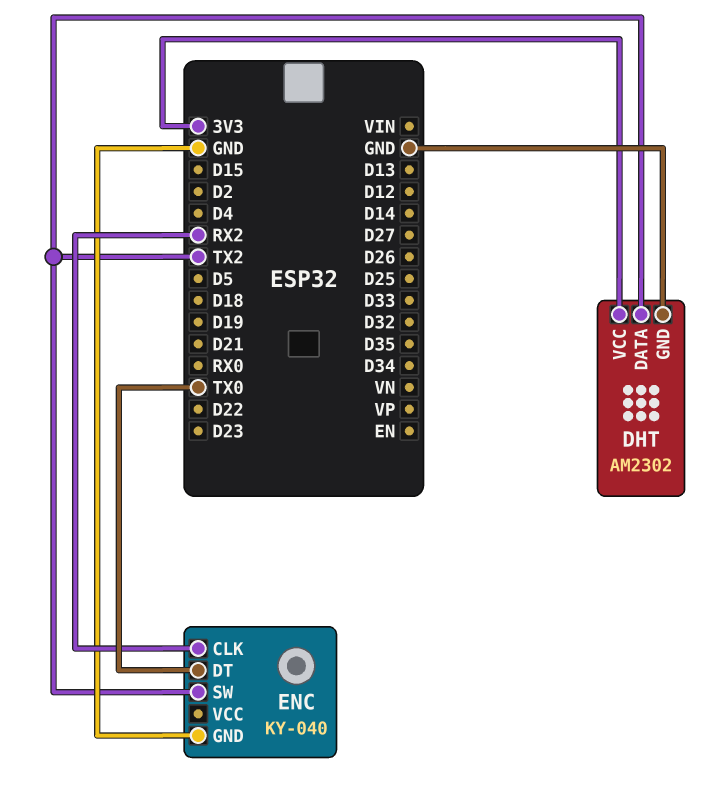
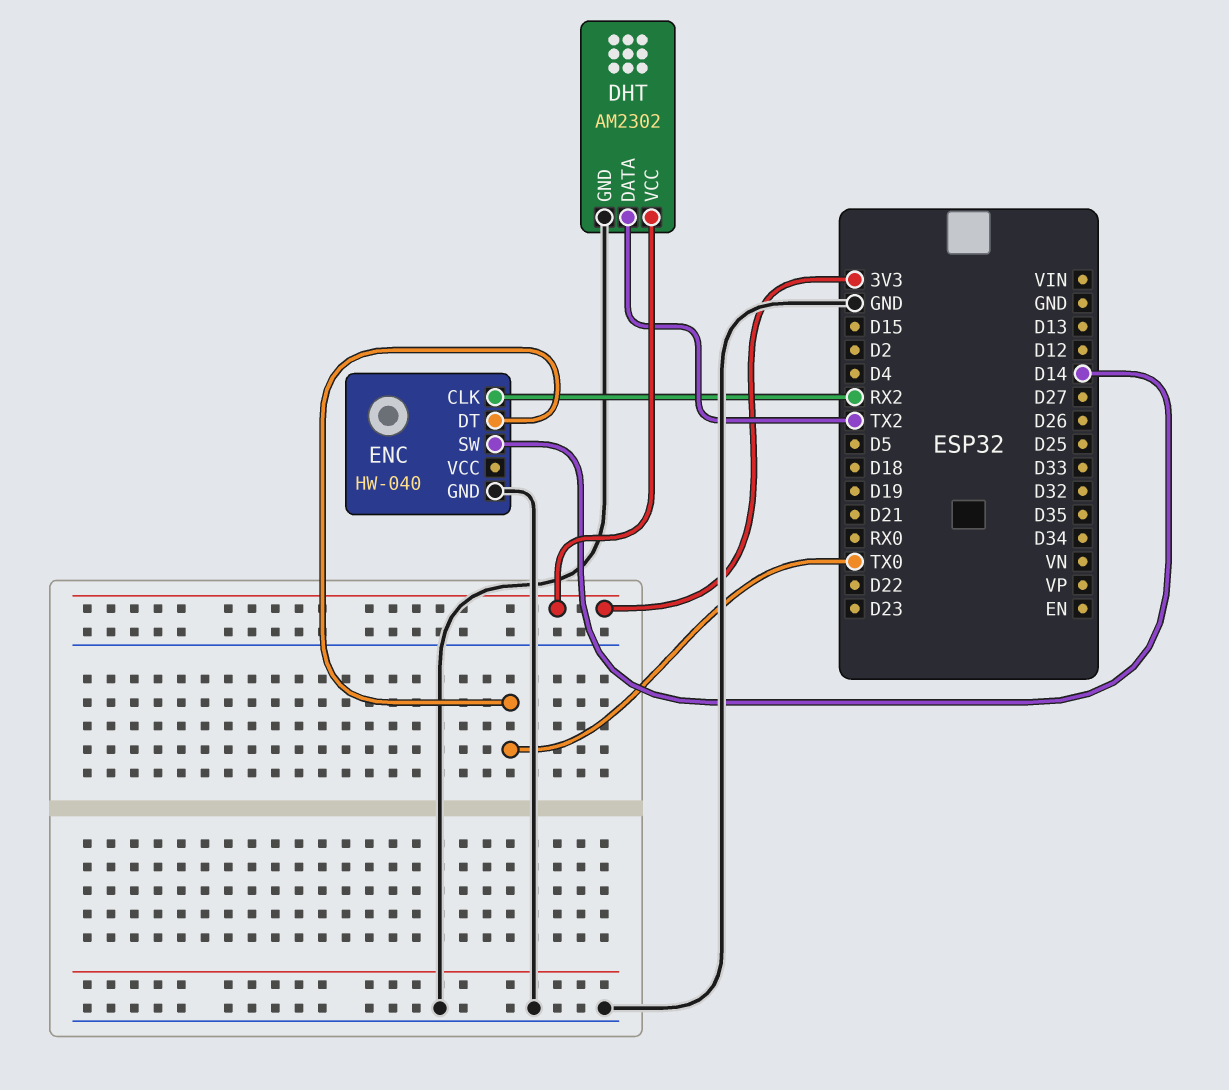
ENC: KY-040 -> HW-040
ENC pin SW: TX2 -> D14

